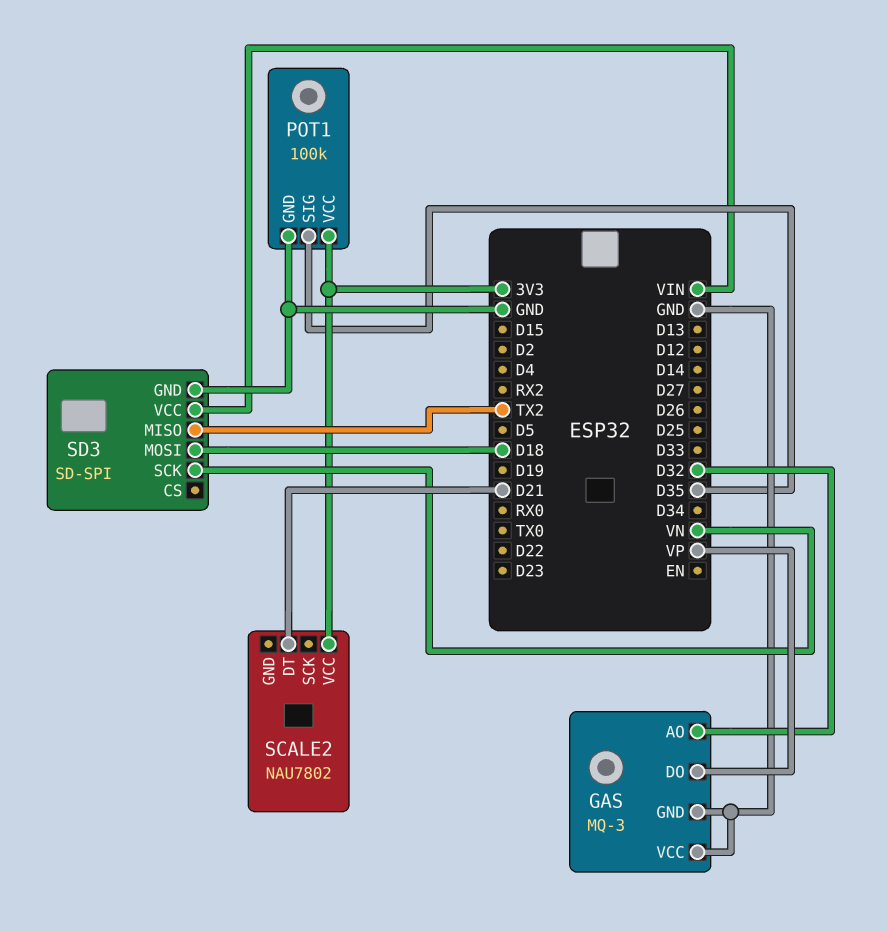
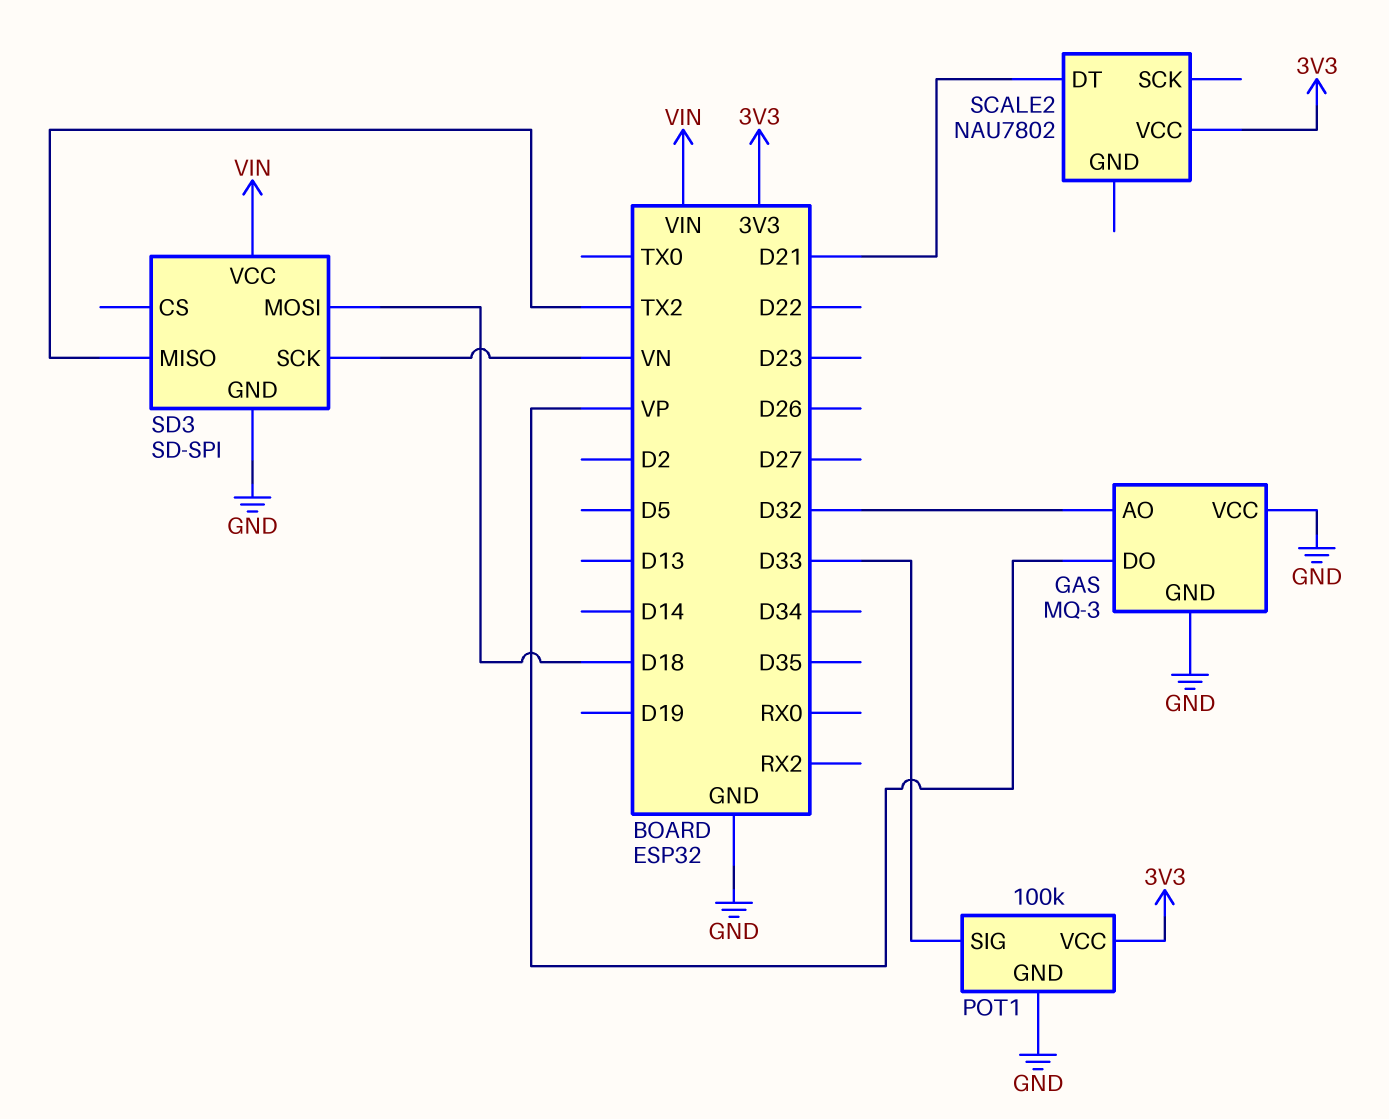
POT1 pin SIG: D35 -> D33

